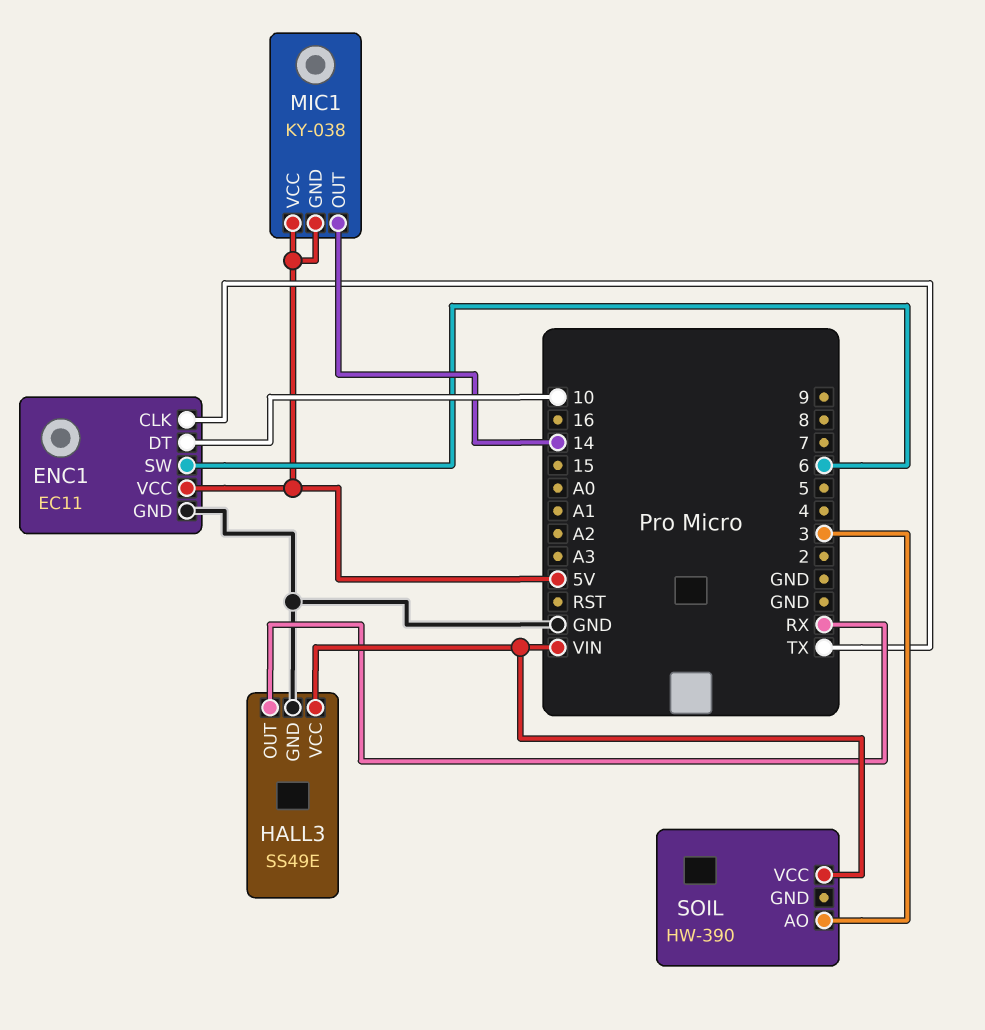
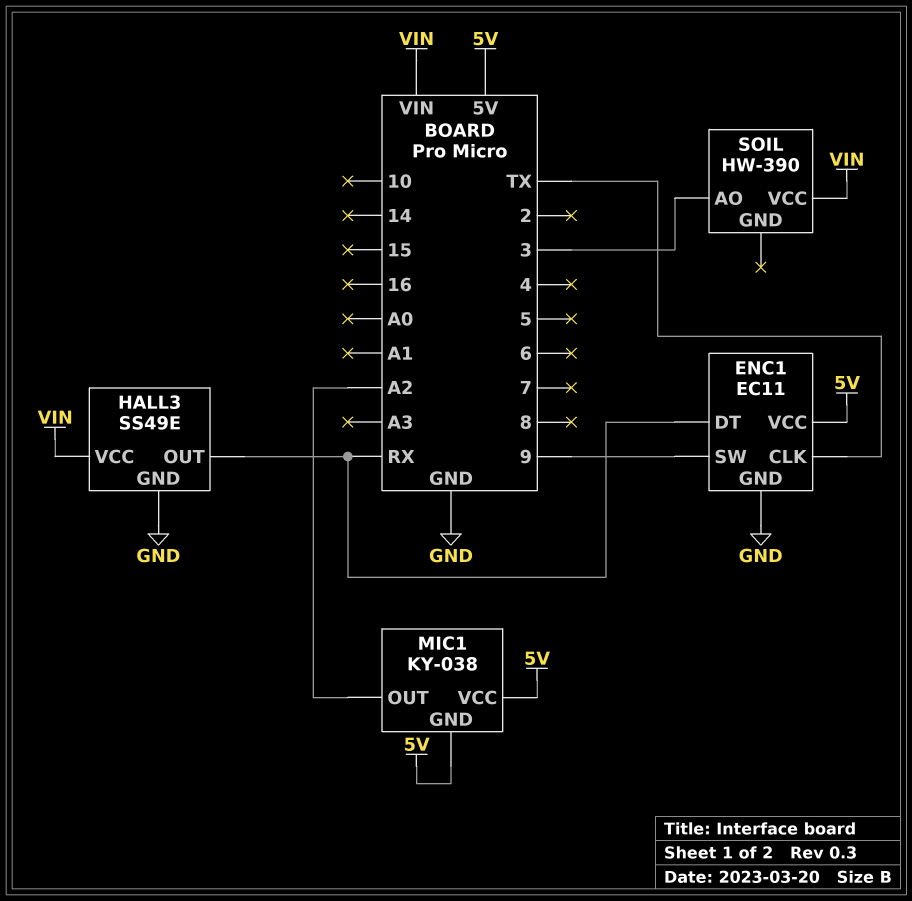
ENC1 pin DT: 10 -> RX
ENC1 pin SW: 6 -> 9
MIC1 pin OUT: 14 -> A2

